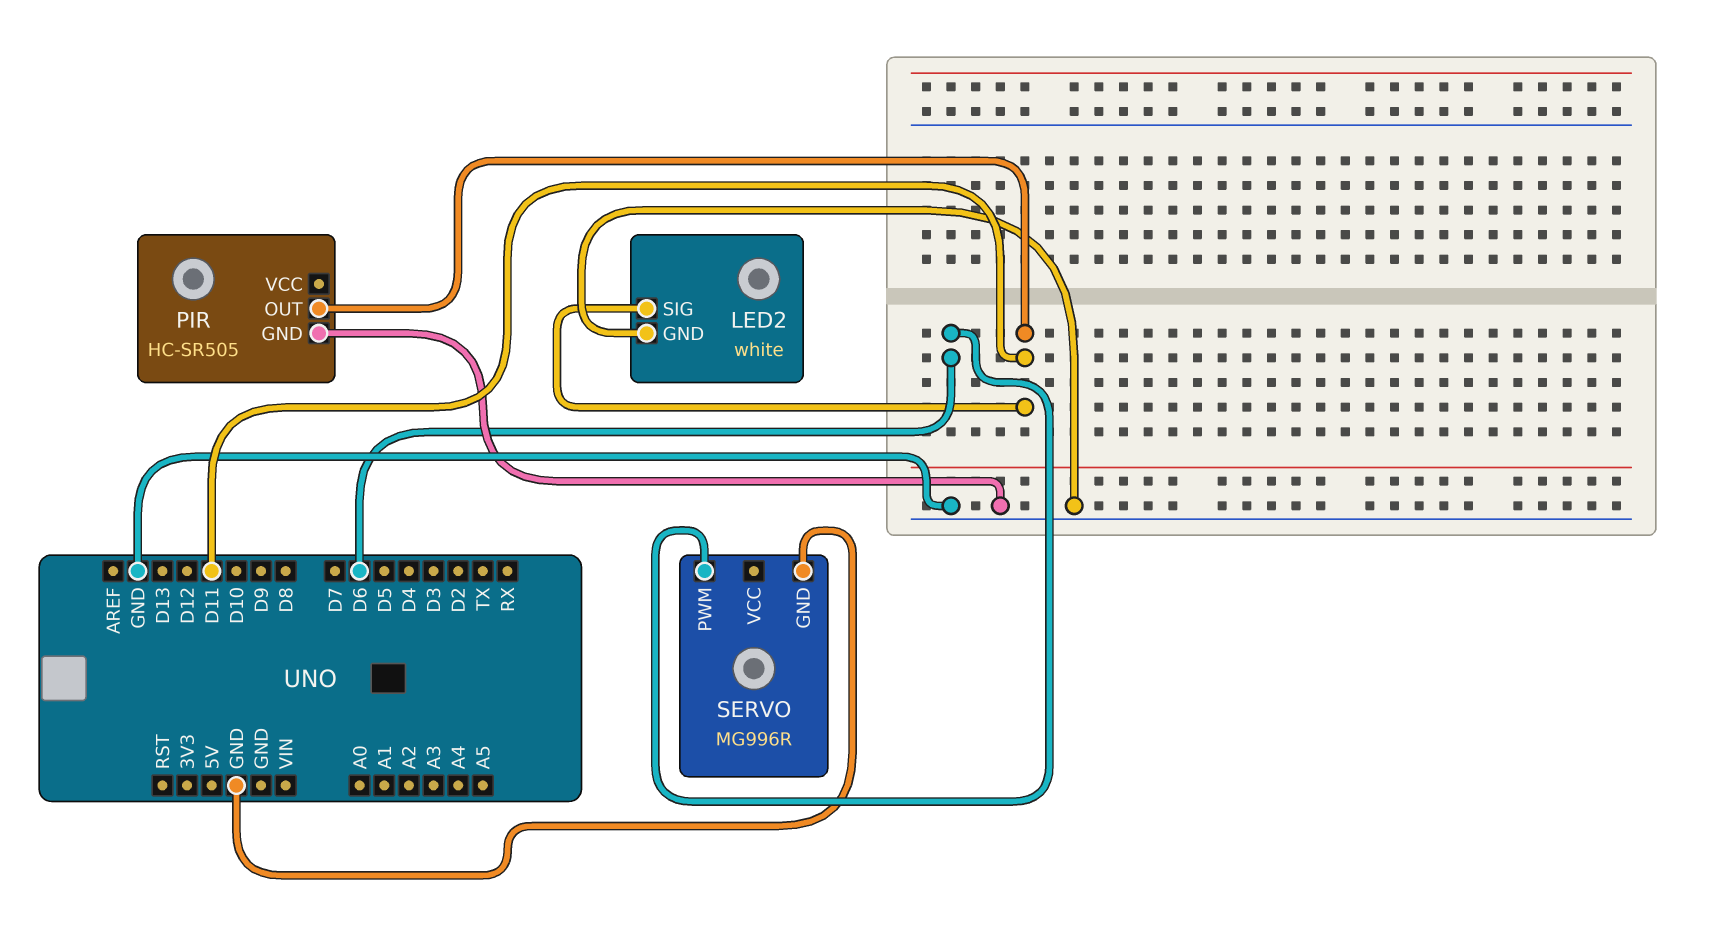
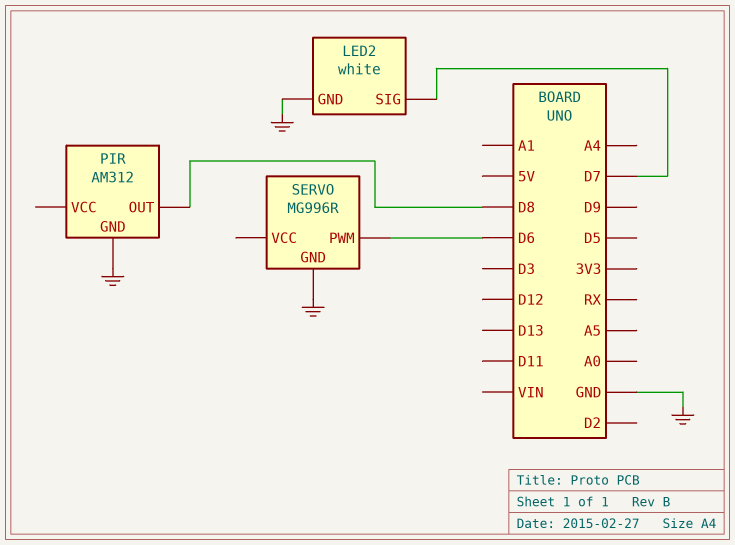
LED2 pin SIG: D11 -> D7
PIR: HC-SR505 -> AM312
PIR pin OUT: D11 -> D8

